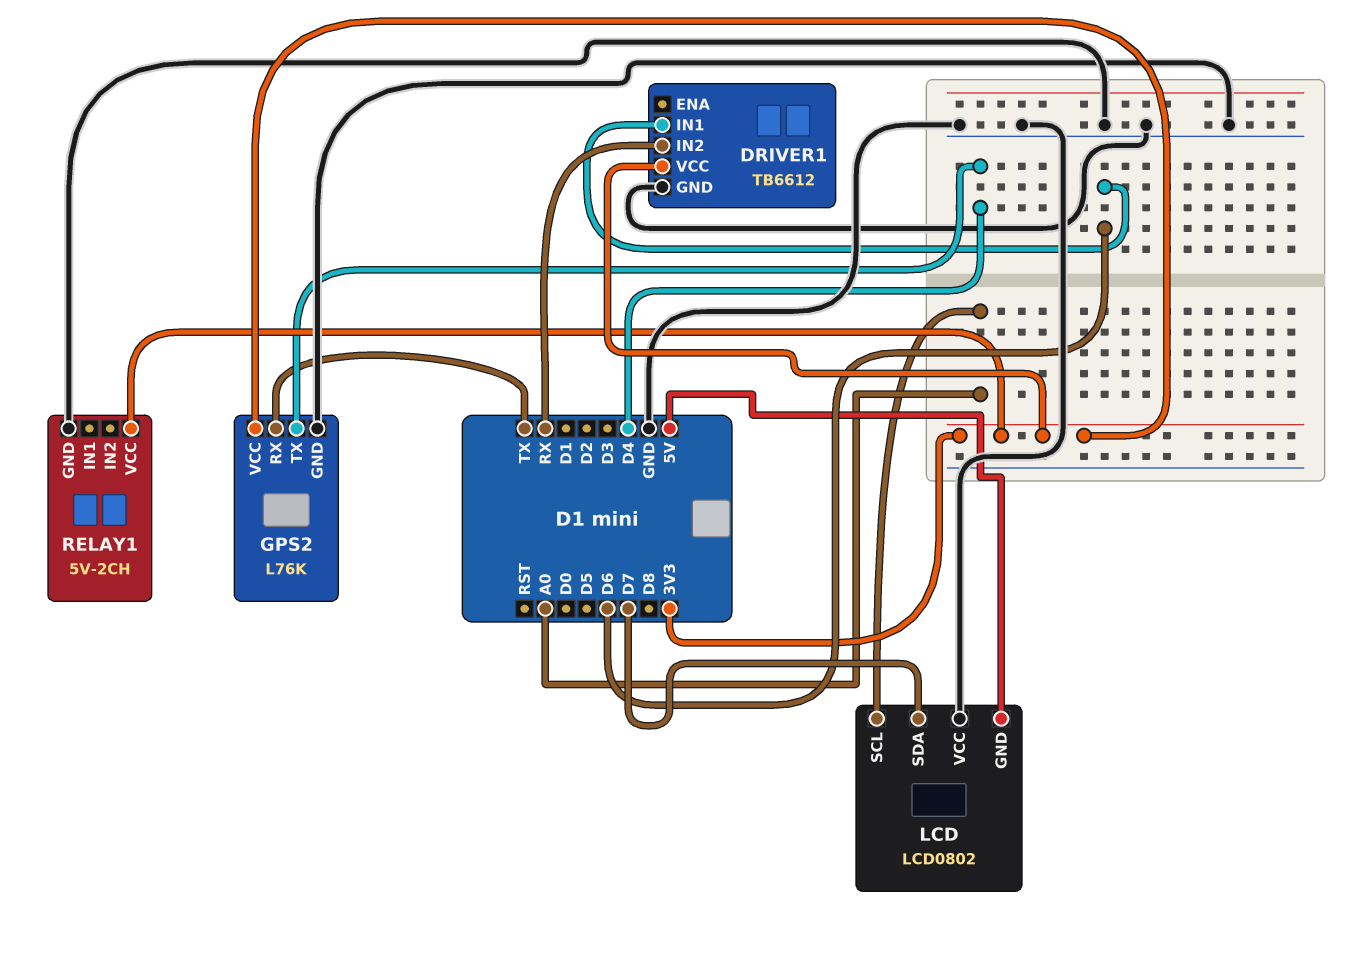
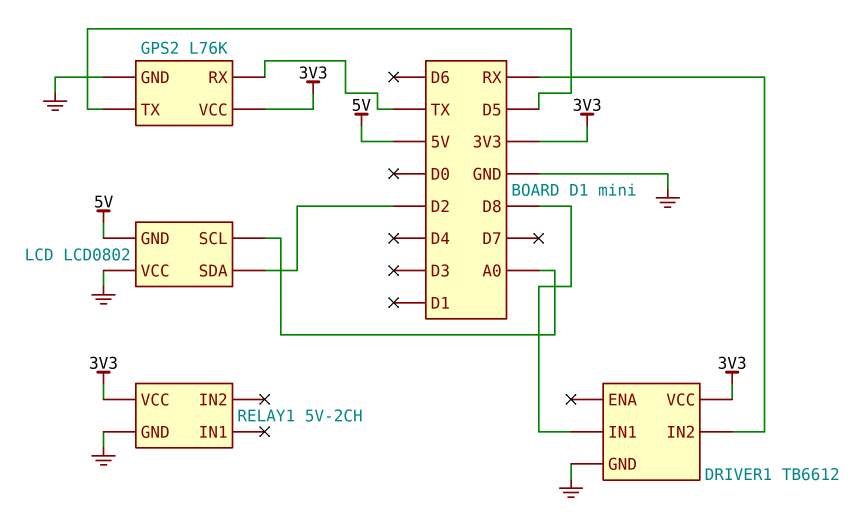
DRIVER1 pin IN1: D6 -> D8
GPS2 pin TX: D4 -> D5
LCD pin SDA: D7 -> D2

